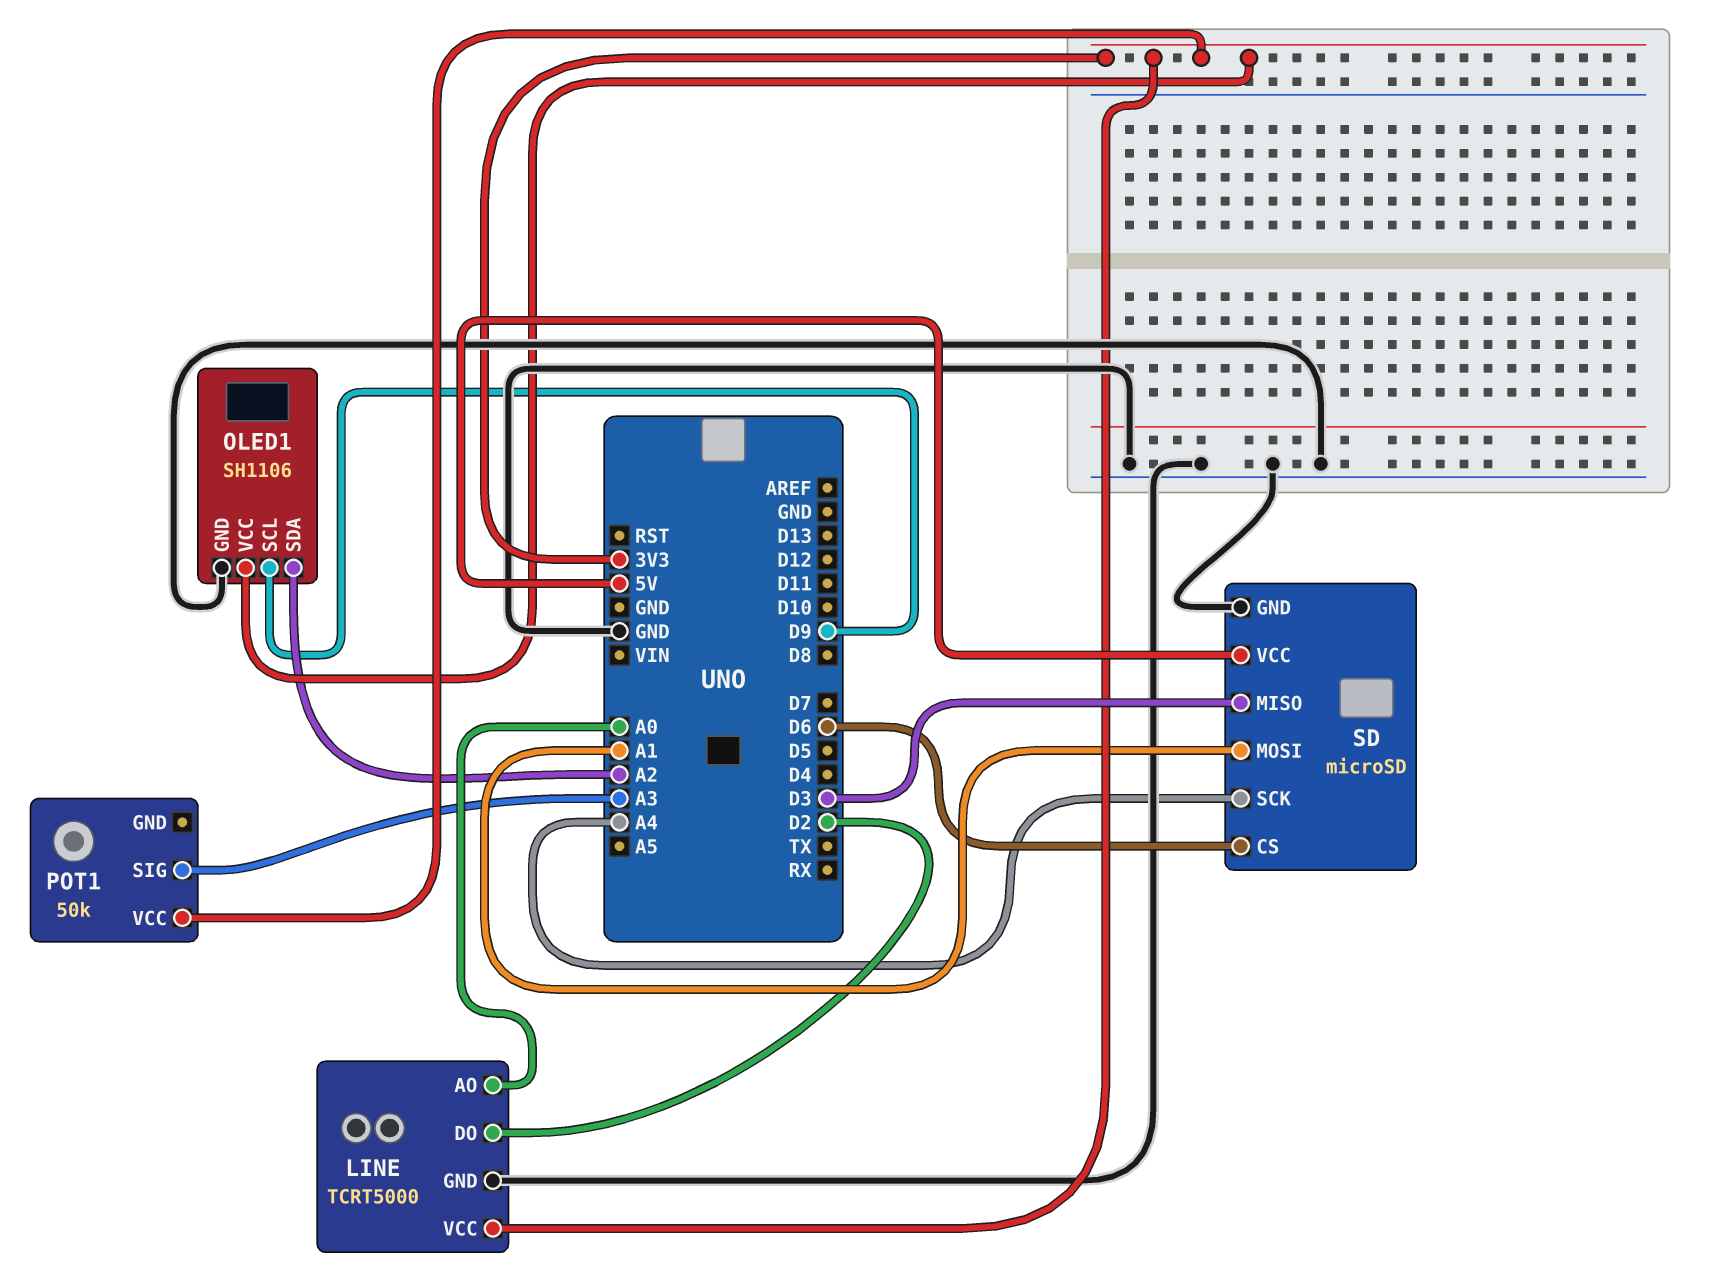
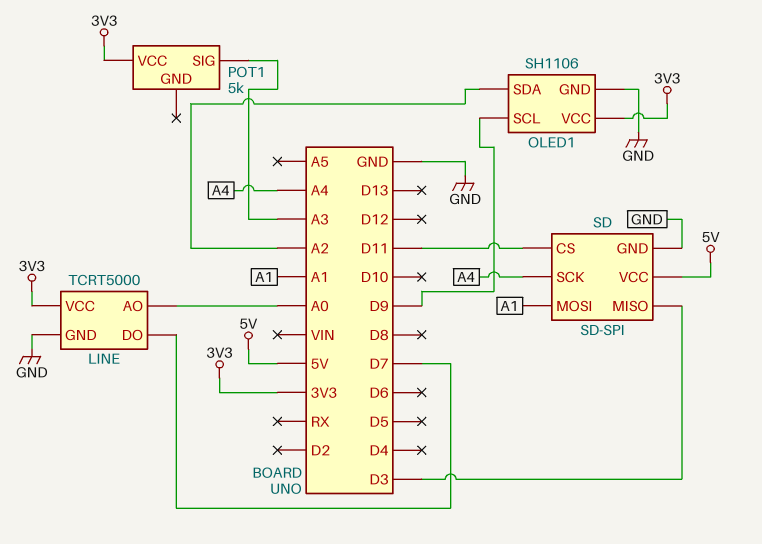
LINE pin DO: D2 -> D7
POT1: 50k -> 5k
SD: microSD -> SD-SPI
SD pin CS: D6 -> D11

